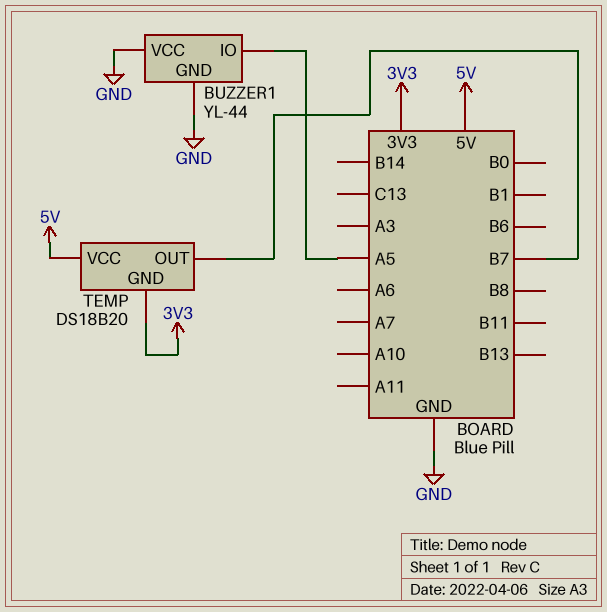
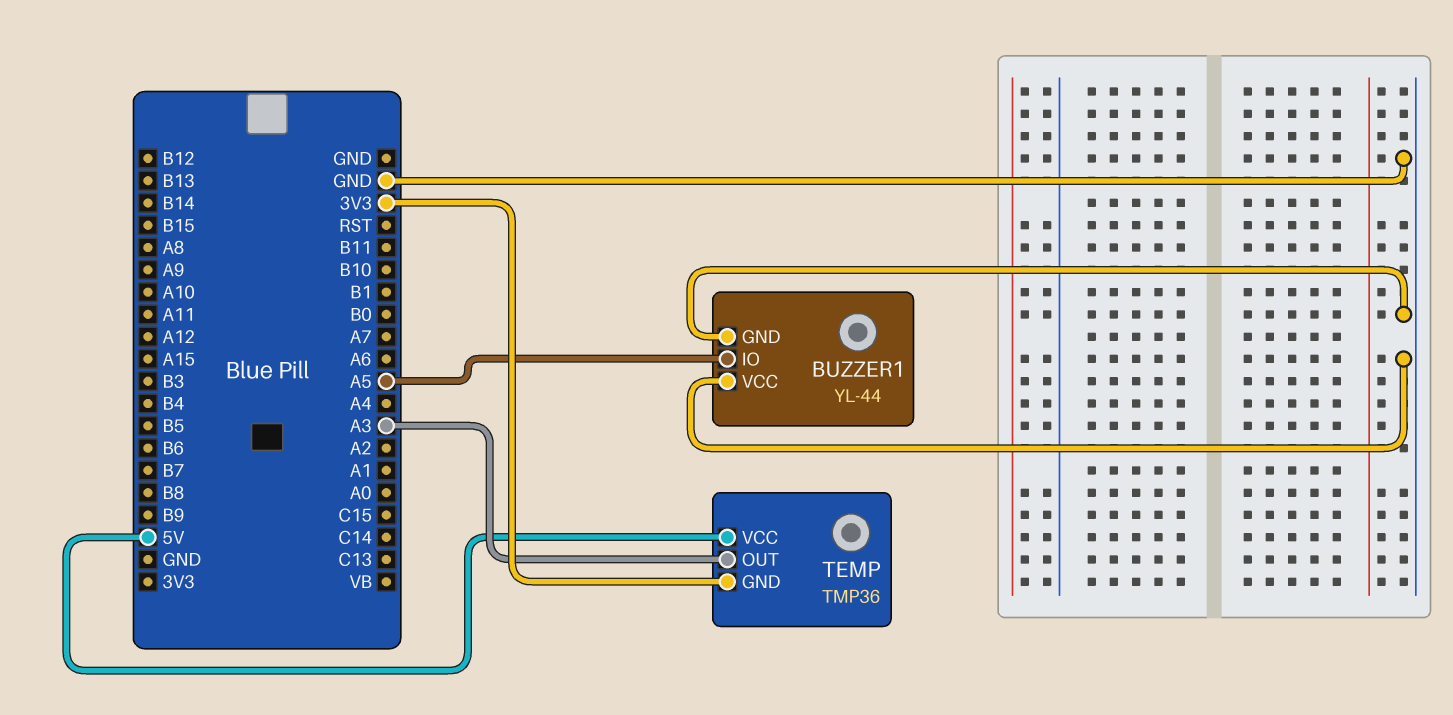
TEMP: DS18B20 -> TMP36
TEMP pin OUT: B7 -> A3

